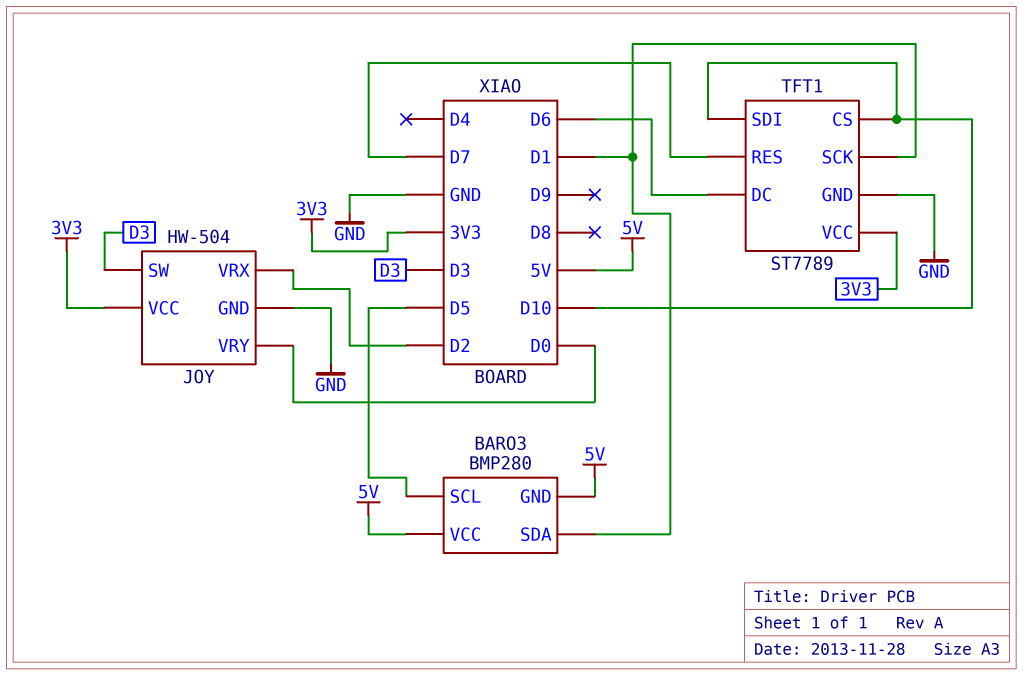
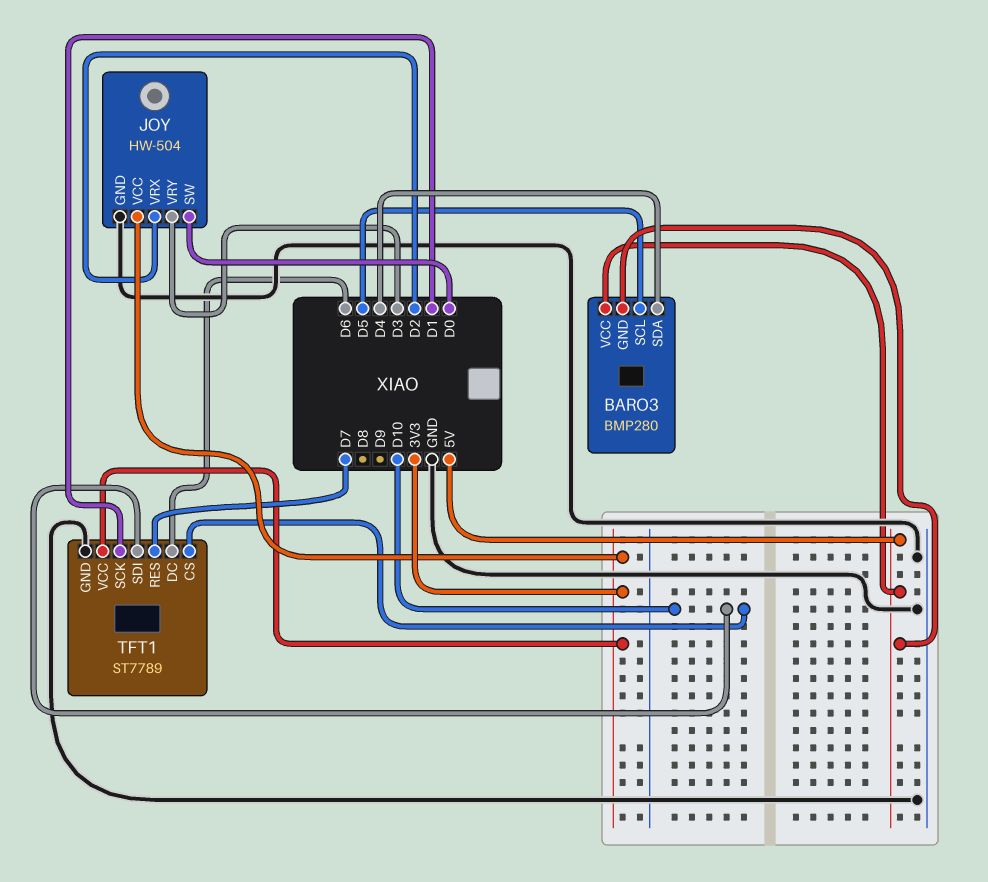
BARO3 pin SDA: D1 -> D4
JOY pin SW: D3 -> D0
JOY pin VRY: D0 -> D3

